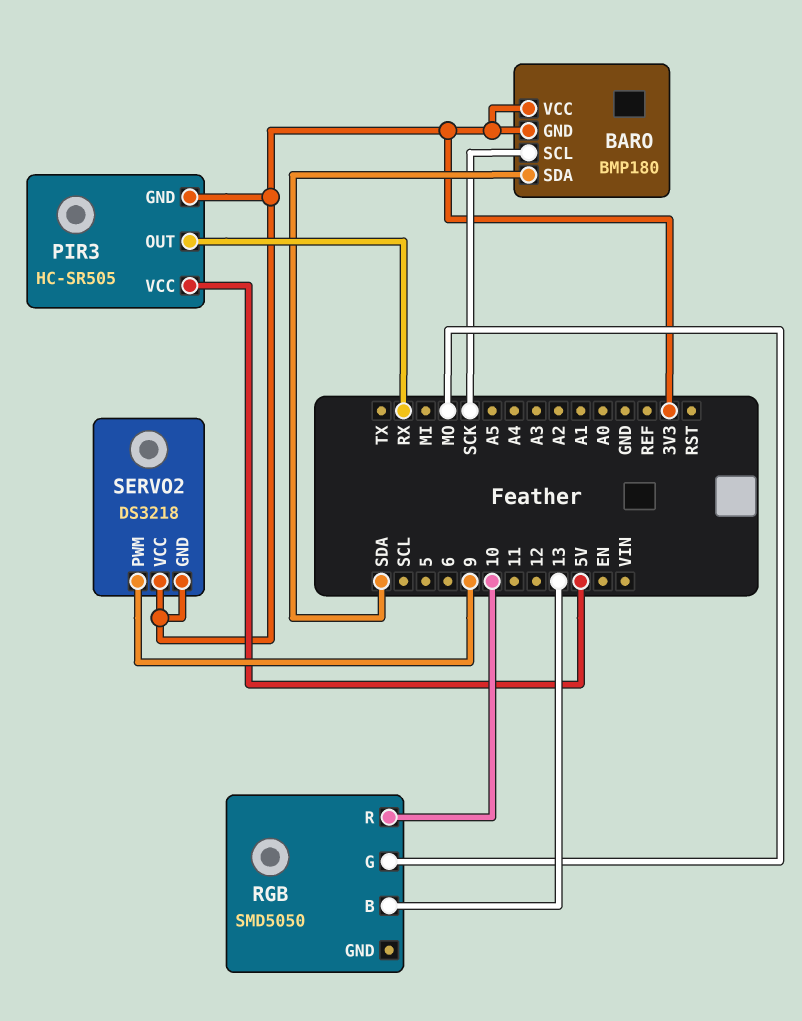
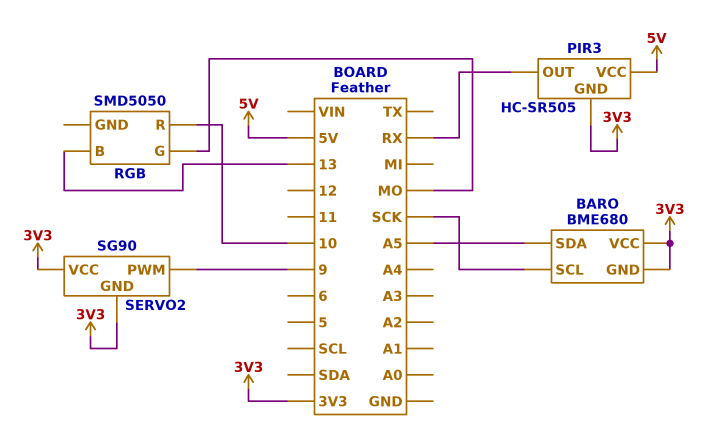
BARO: BMP180 -> BME680
BARO pin SDA: SDA -> A5
SERVO2: DS3218 -> SG90

